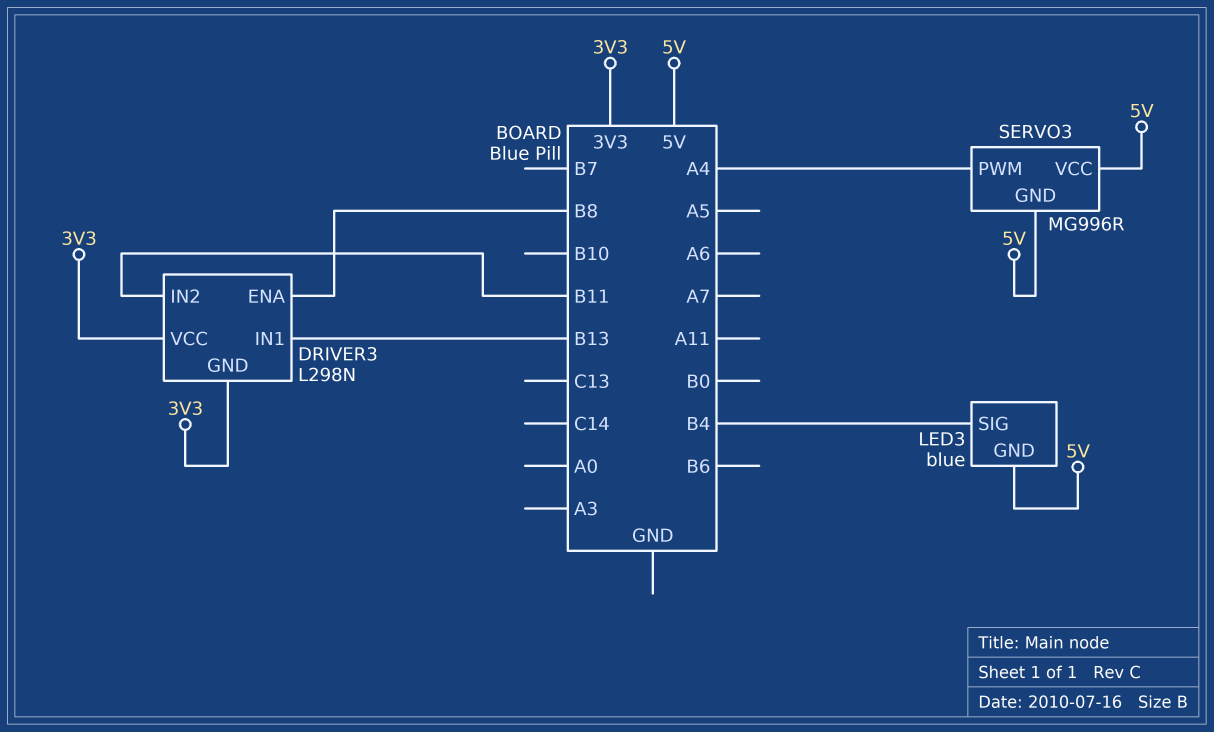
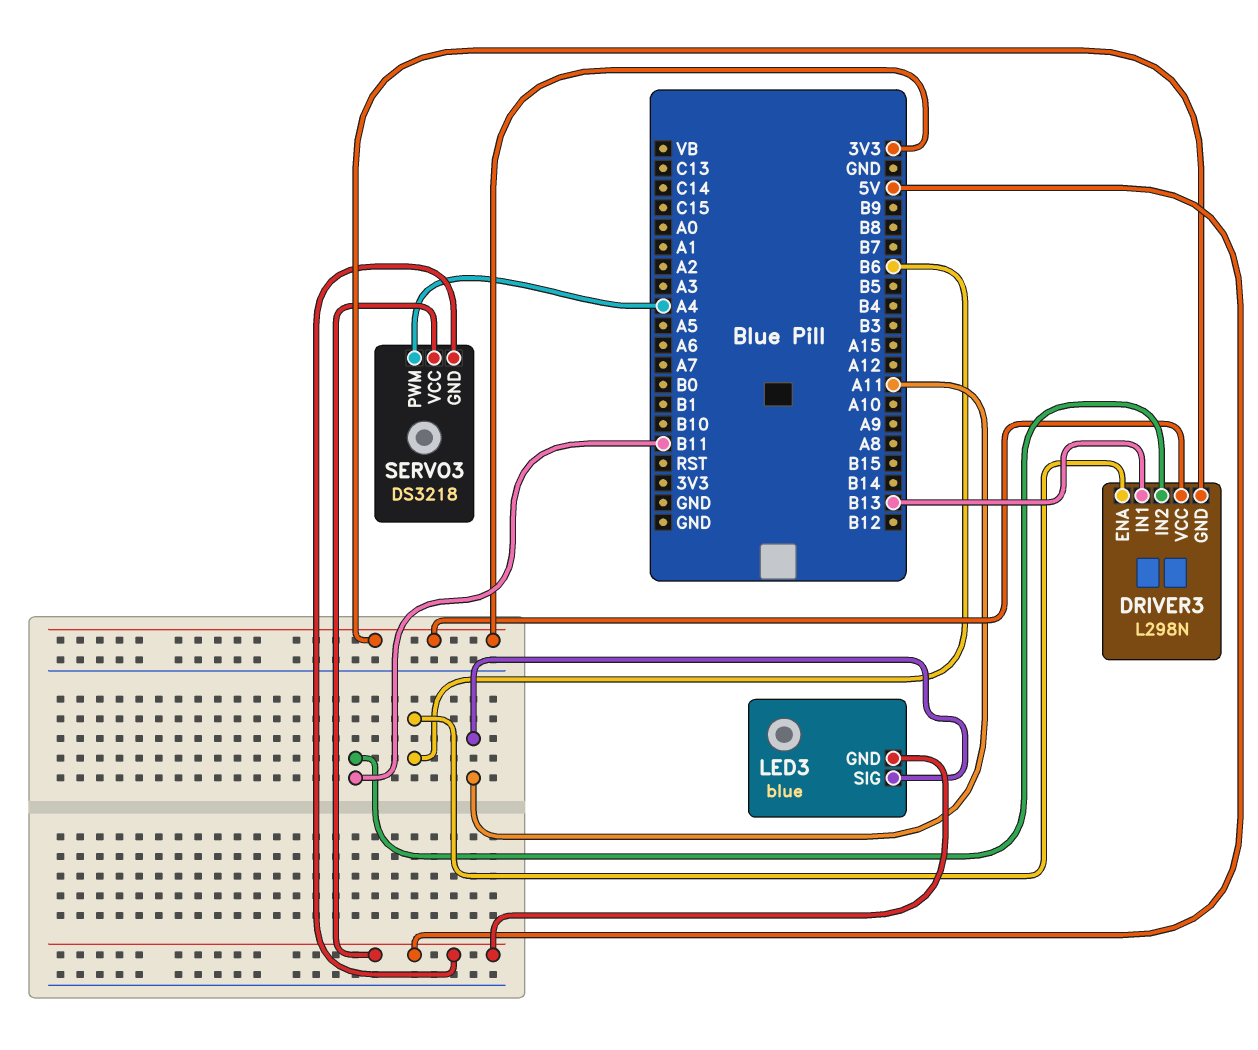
DRIVER3 pin ENA: B8 -> B6
LED3 pin SIG: B4 -> A11
SERVO3: MG996R -> DS3218

